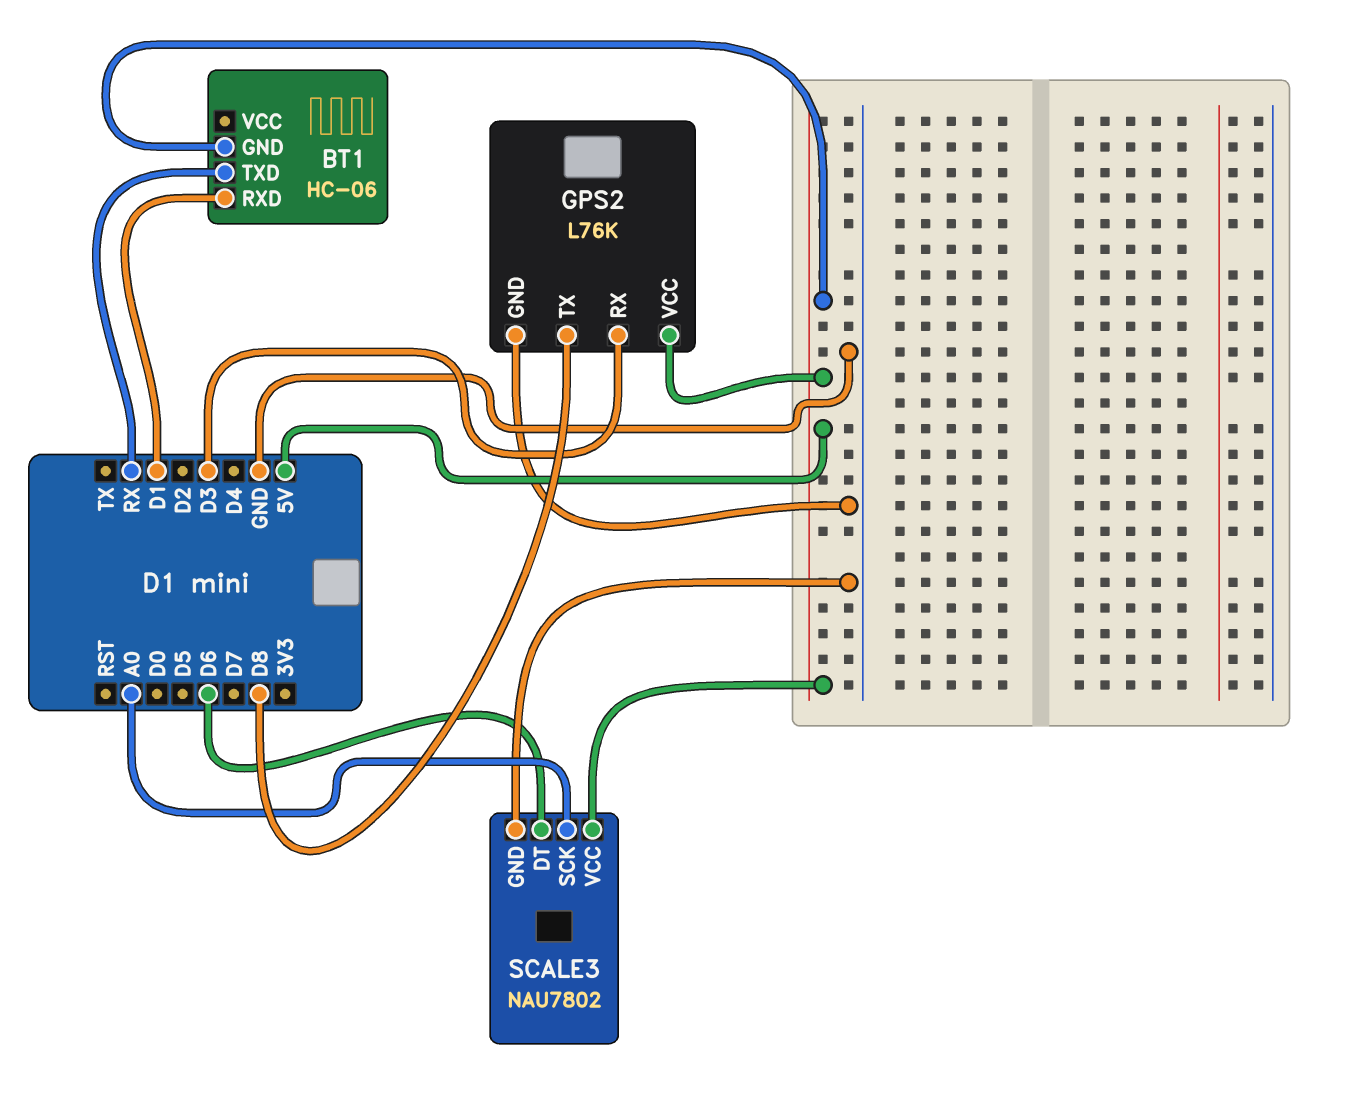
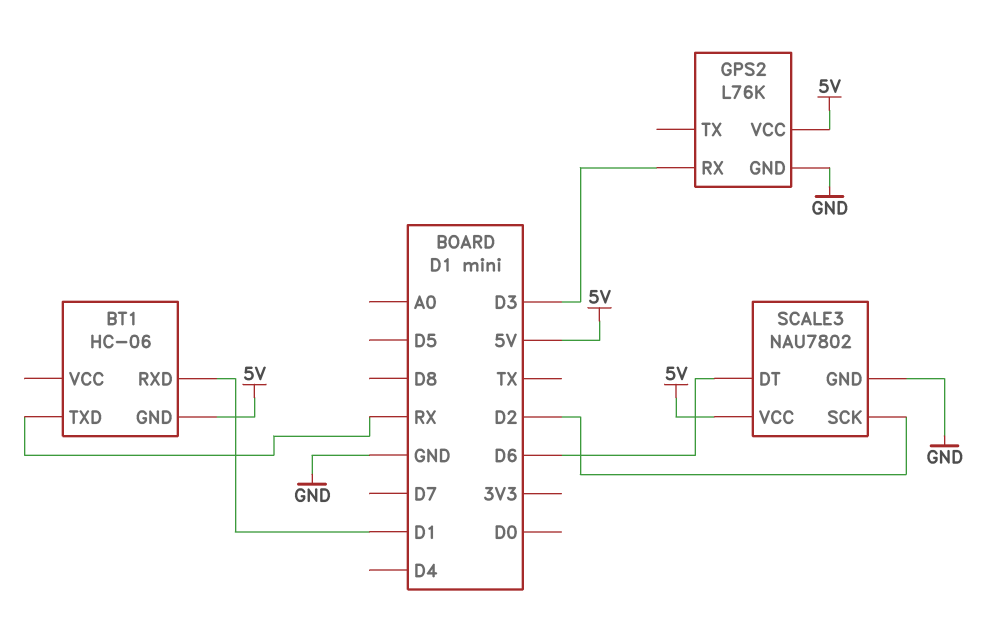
GPS2 pin TX: D8 -> none
SCALE3 pin SCK: A0 -> D2

